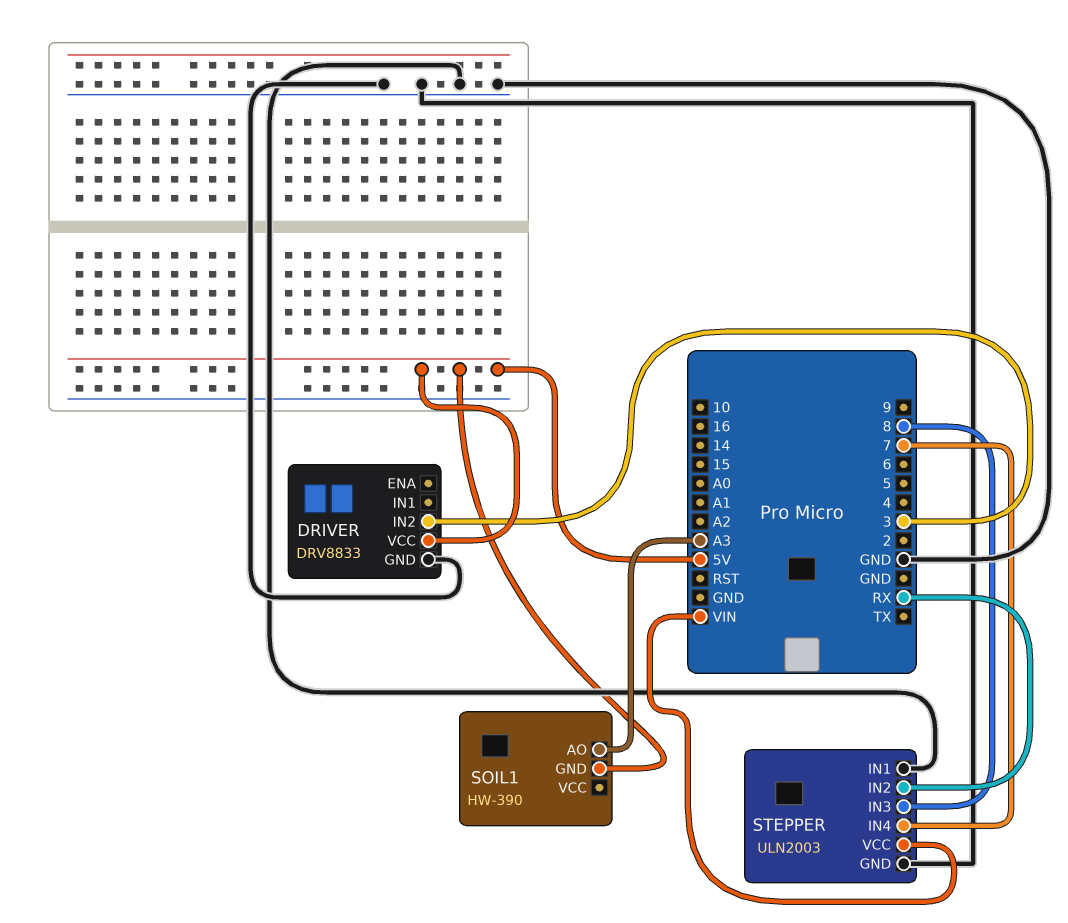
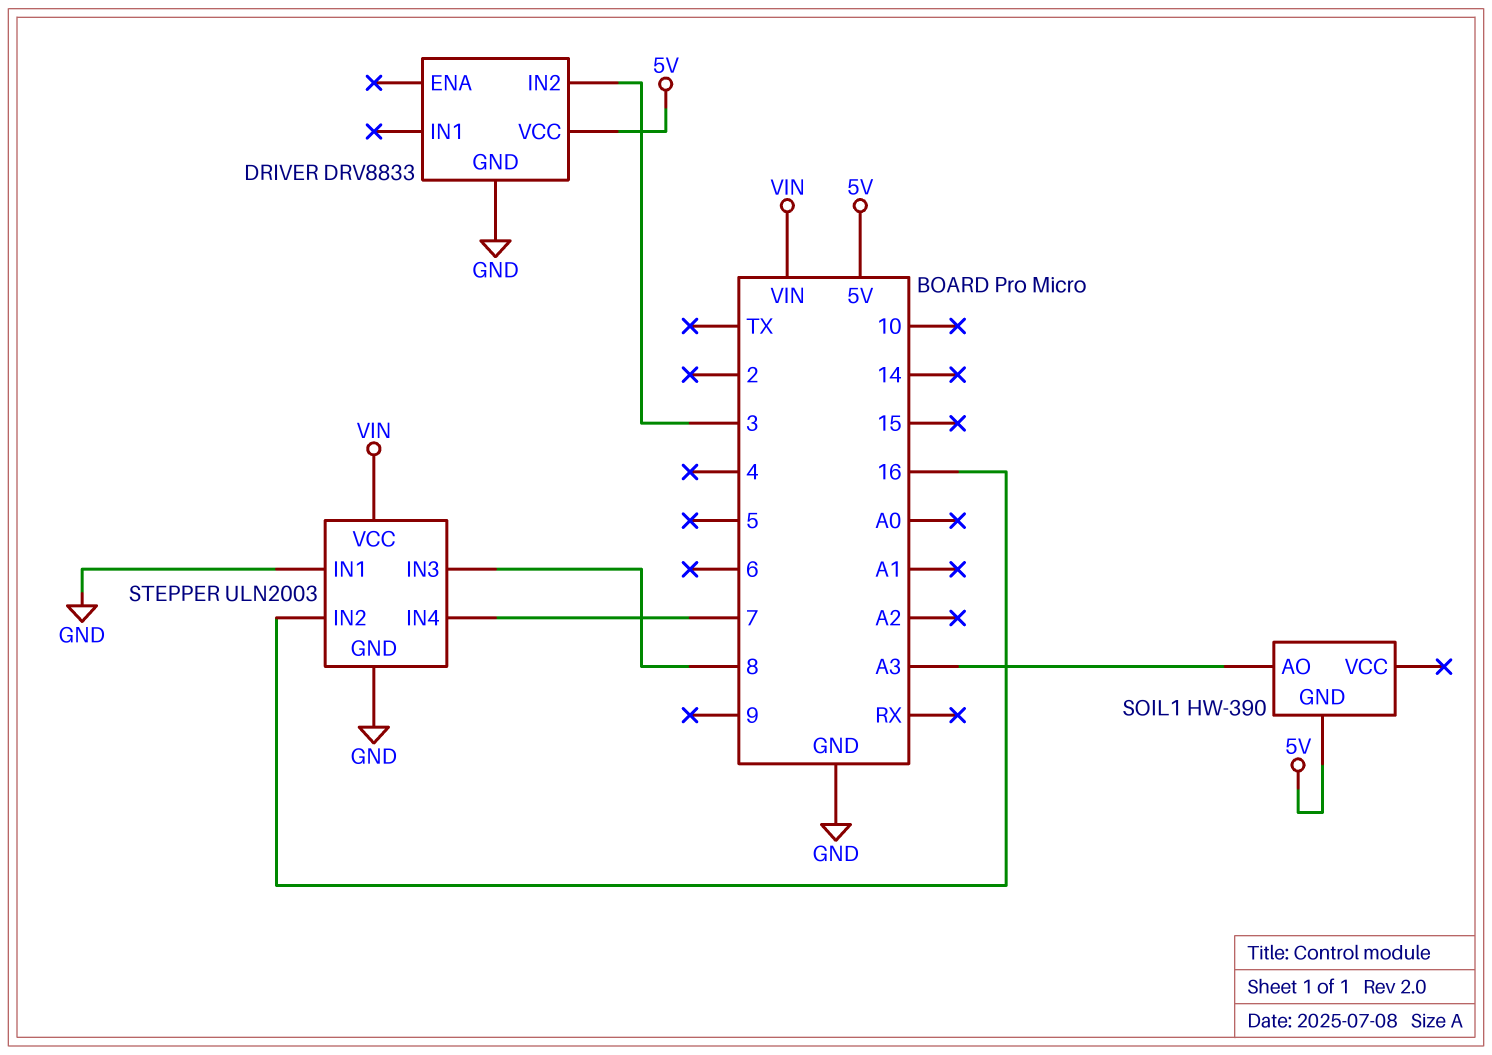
STEPPER pin IN2: RX -> 16

